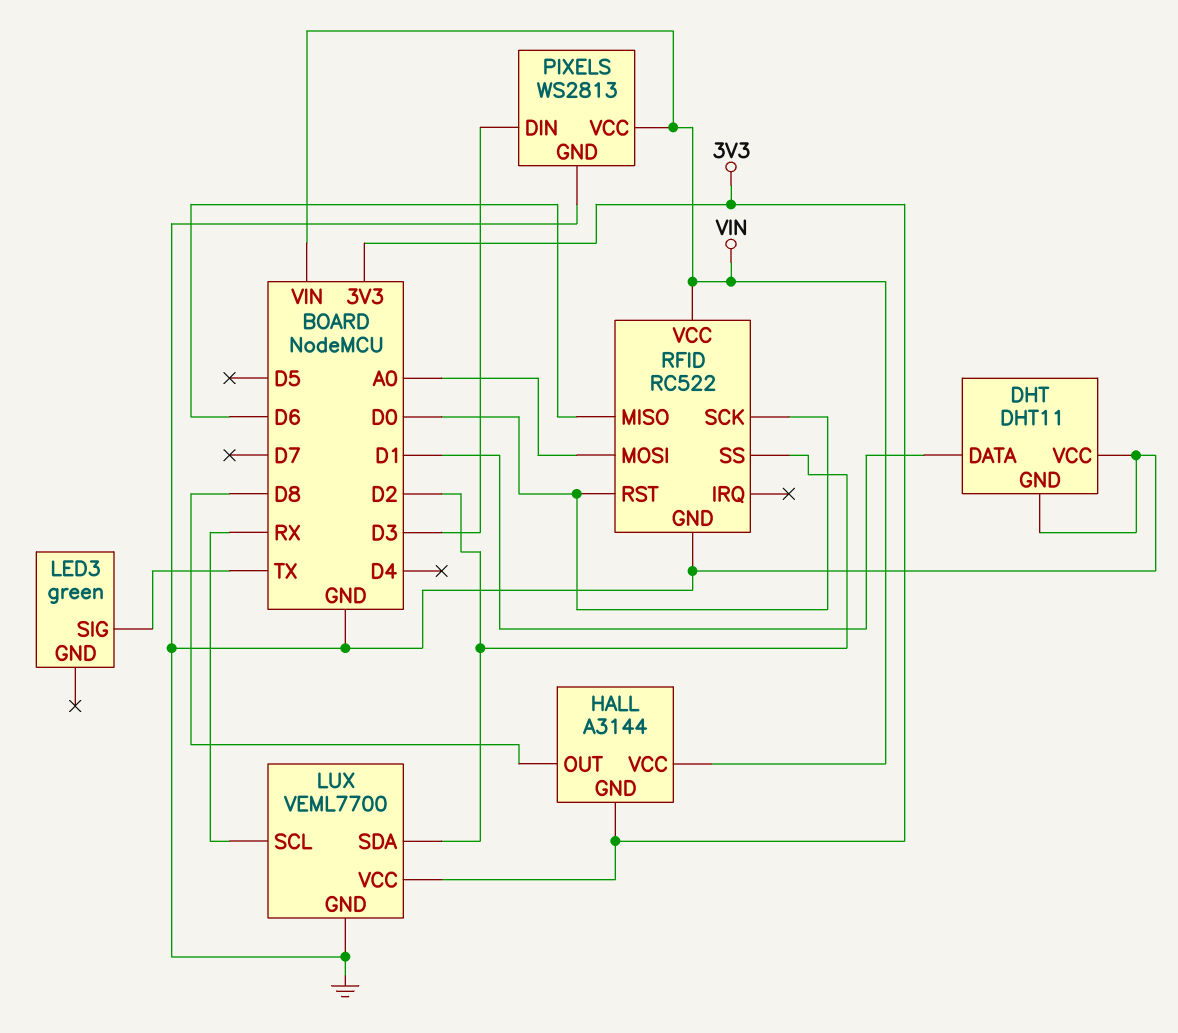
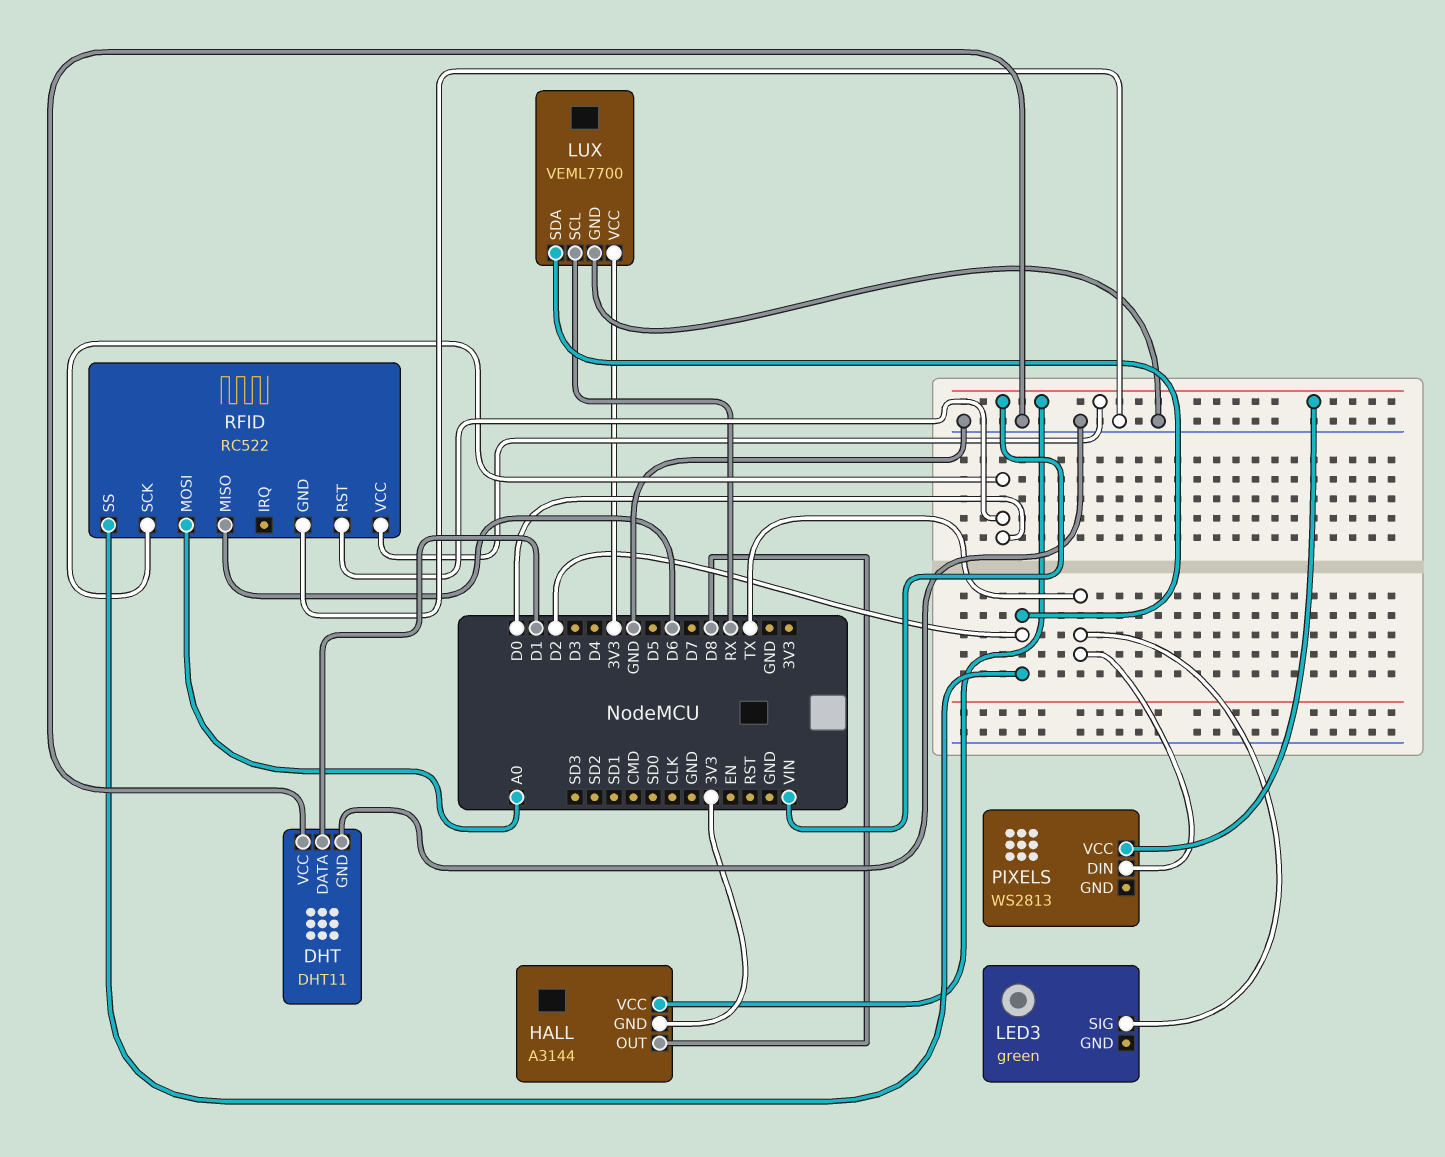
PIXELS pin DIN: D3 -> TX
PIXELS pin GND: GND -> none

